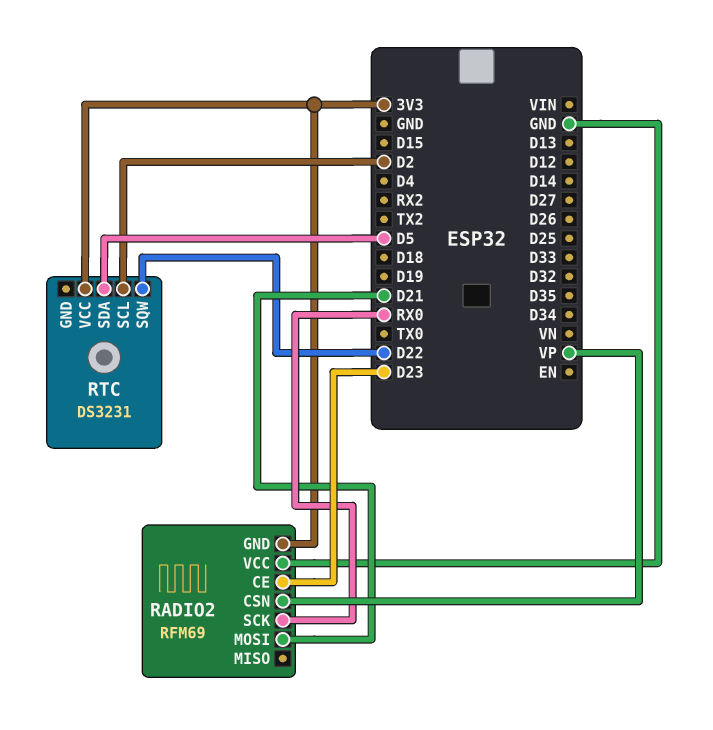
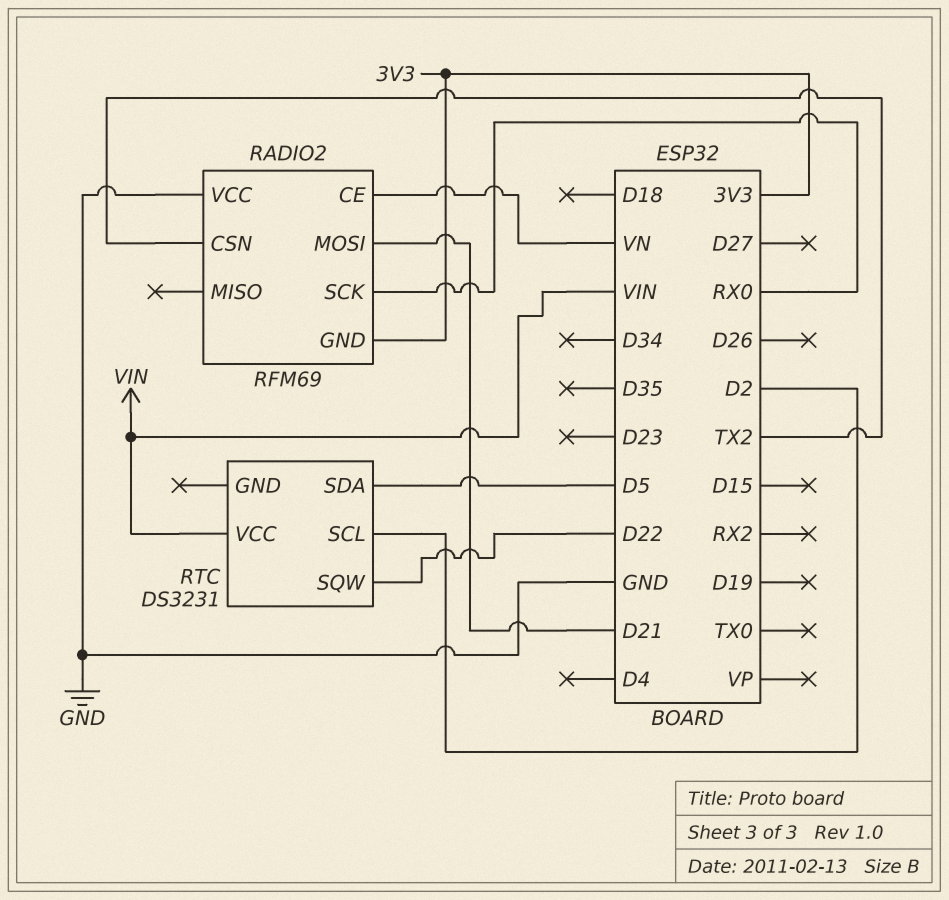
RADIO2 pin CE: D23 -> VN
RADIO2 pin CSN: VP -> TX2
RTC pin VCC: 3V3 -> VIN

